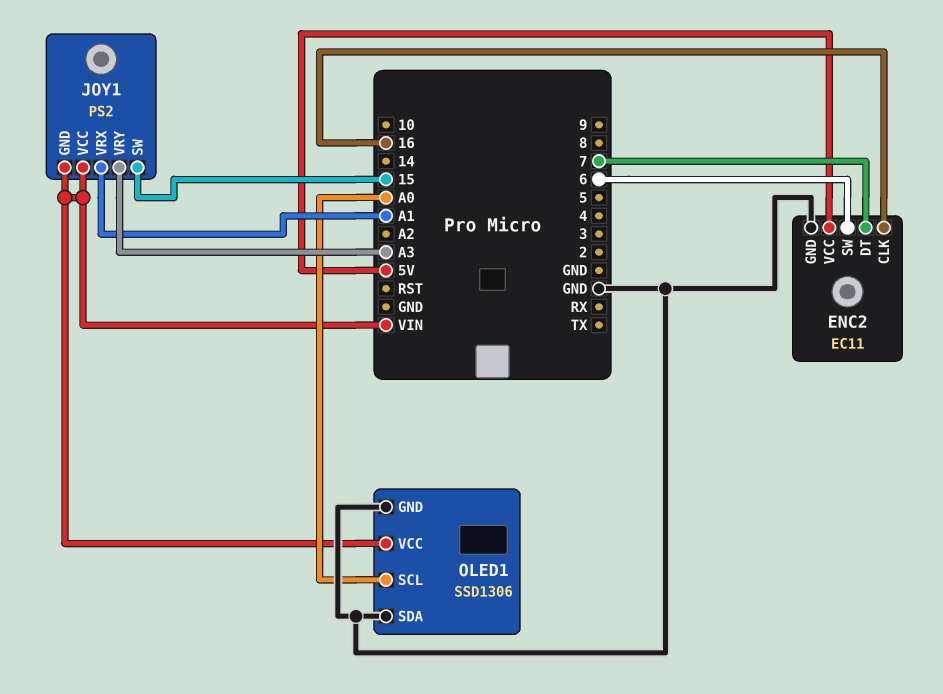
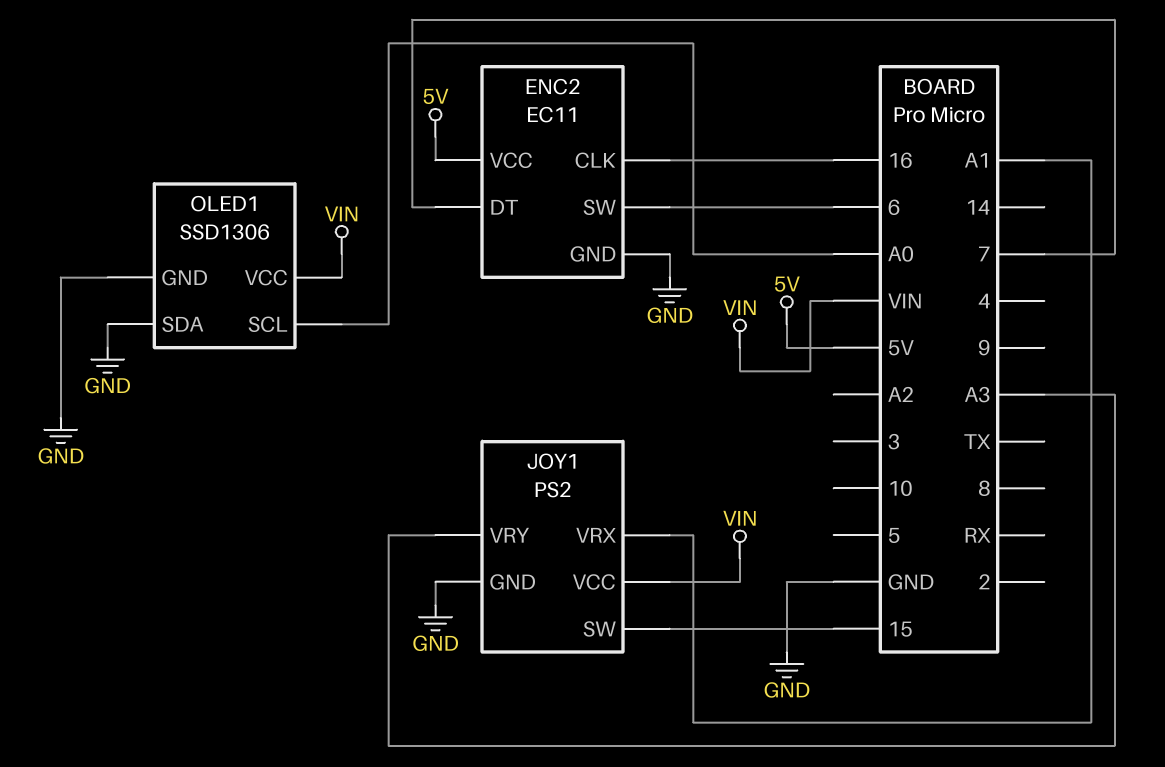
JOY1 pin GND: VIN -> GND

